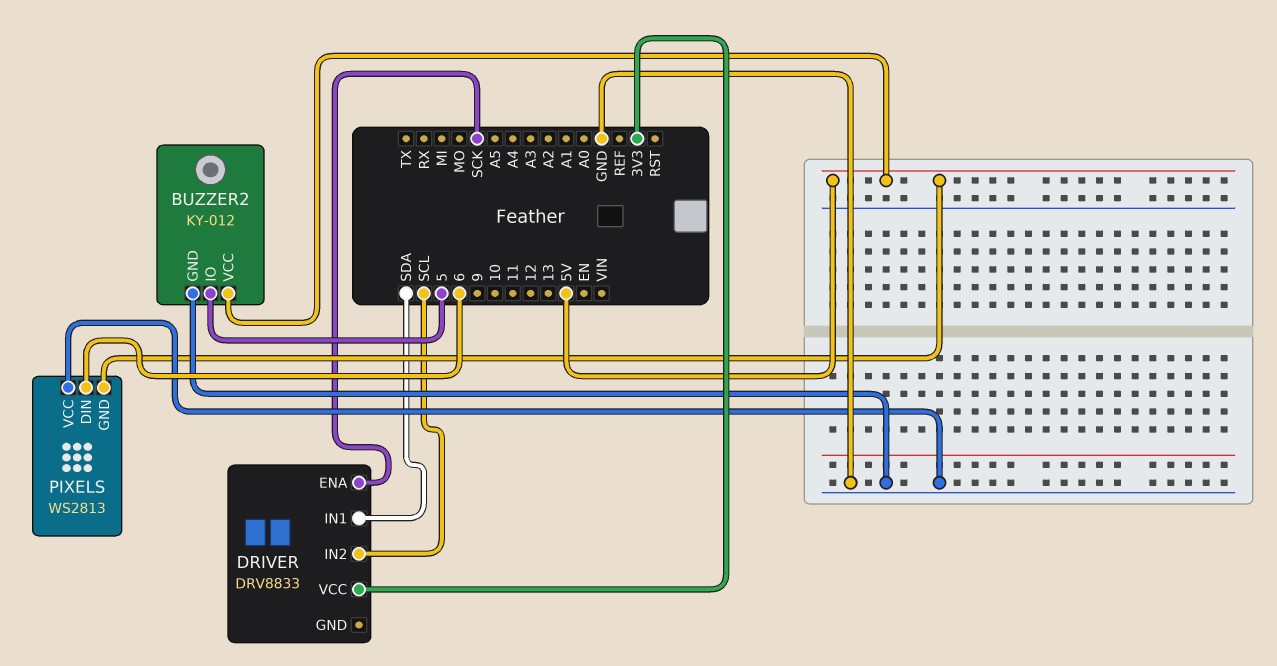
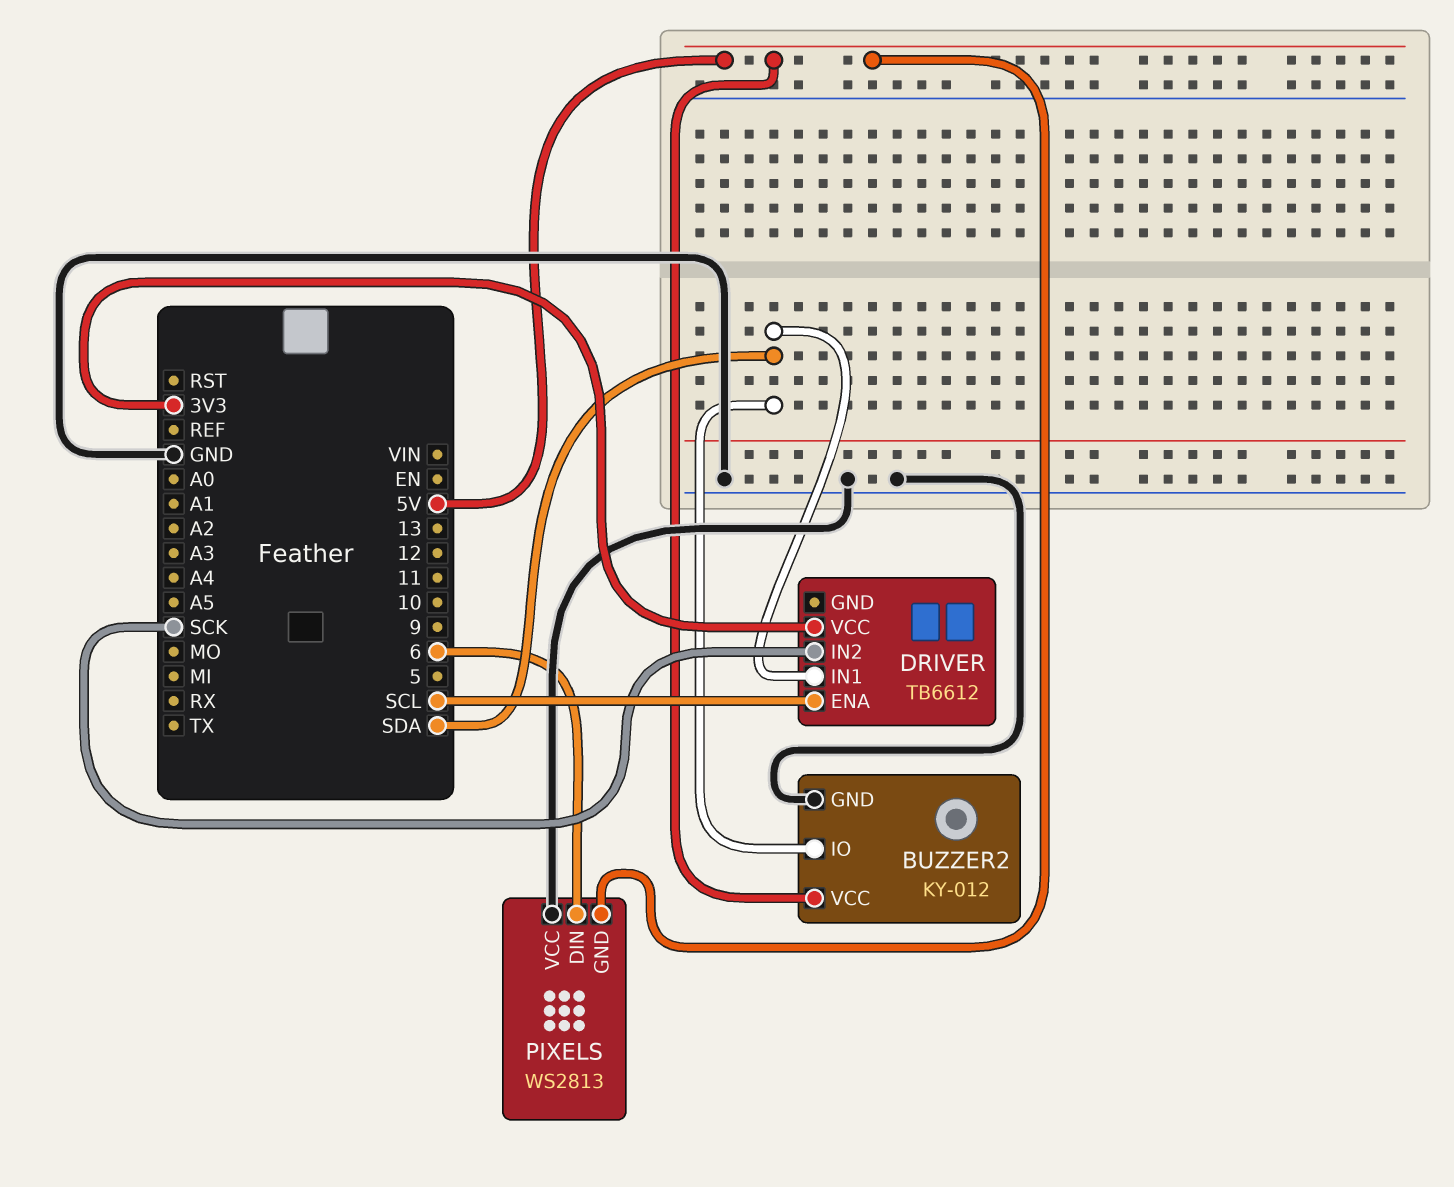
BUZZER2 pin IO: 5 -> SDA
DRIVER: DRV8833 -> TB6612
DRIVER pin ENA: SCK -> SCL
DRIVER pin IN2: SCL -> SCK

